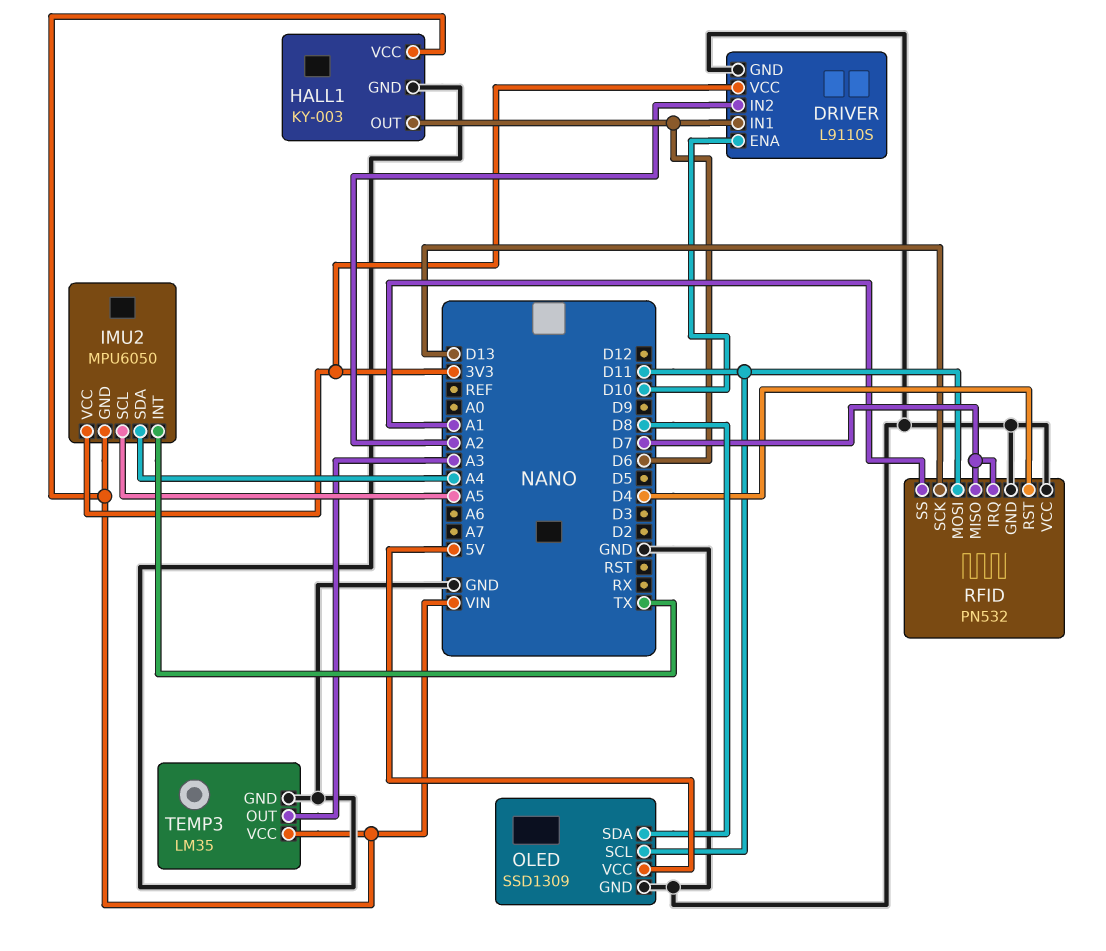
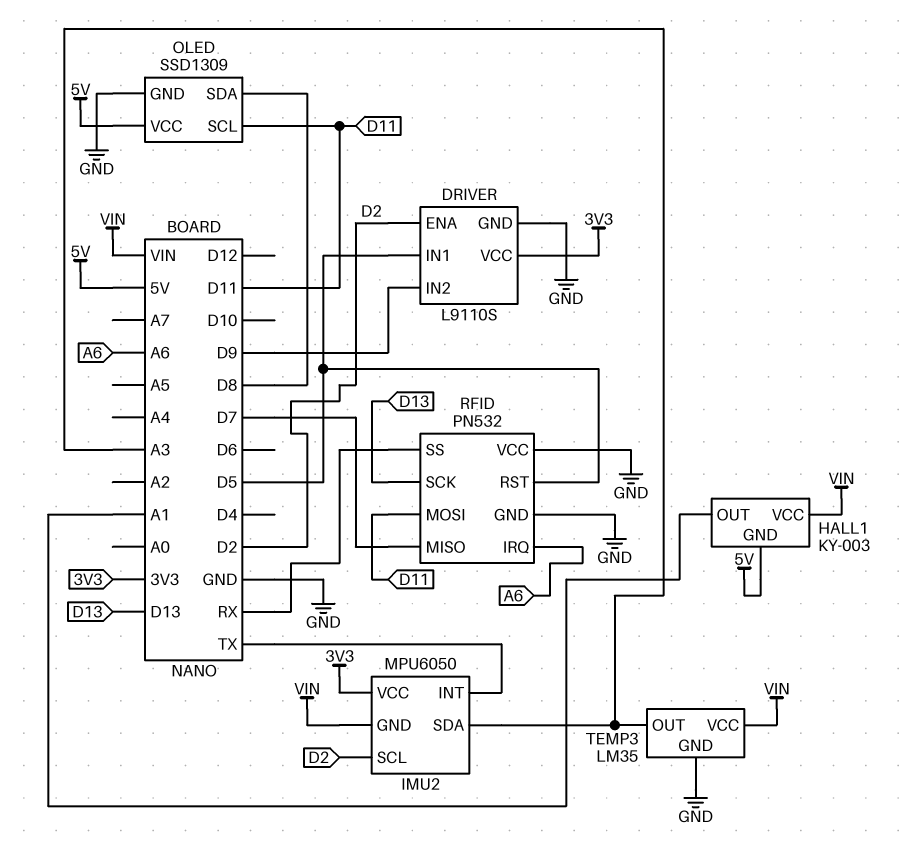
DRIVER pin ENA: D10 -> D2
DRIVER pin IN1: D6 -> D5
DRIVER pin IN2: A2 -> D9
HALL1 pin GND: GND -> 5V
HALL1 pin OUT: D6 -> A1
IMU2 pin SCL: A5 -> D2
IMU2 pin SDA: A4 -> A3
RFID pin IRQ: D7 -> A6
RFID pin RST: D4 -> D5
RFID pin SS: A1 -> RX

